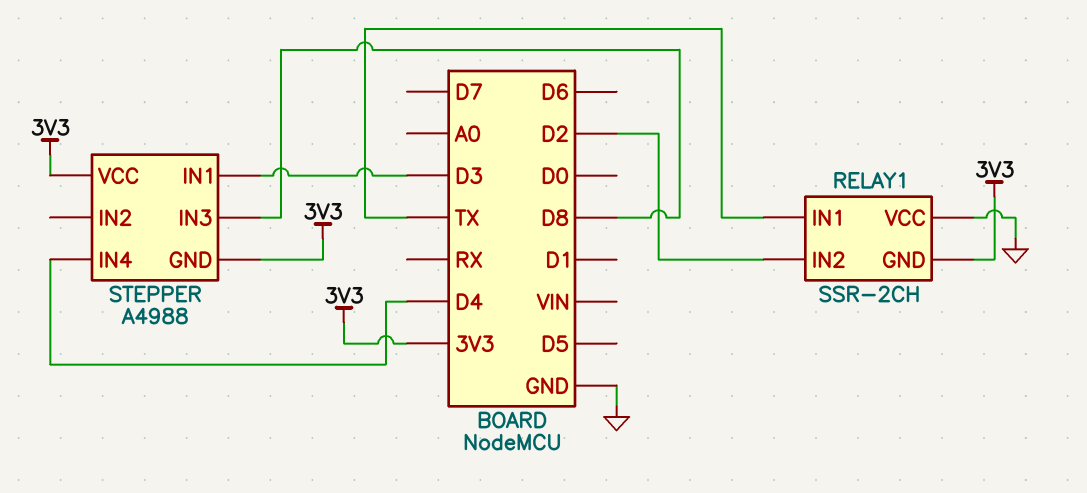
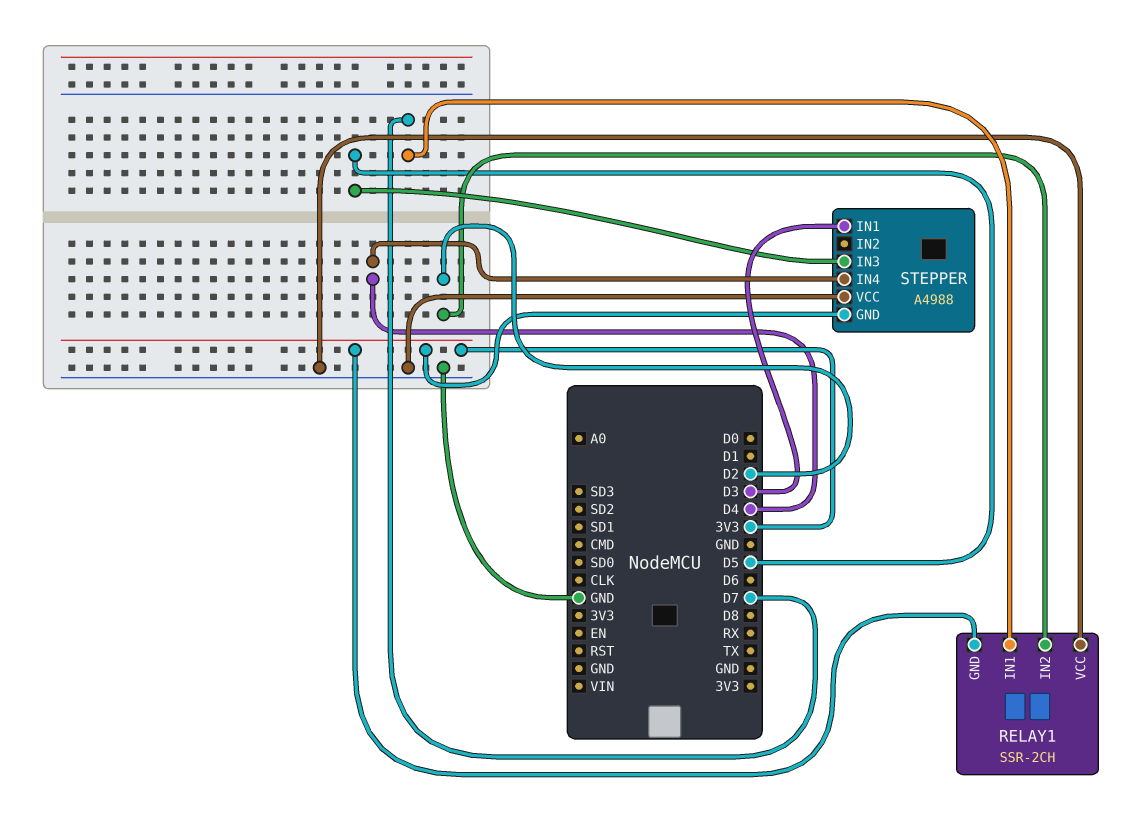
RELAY1 pin IN1: TX -> D7
STEPPER pin IN3: D8 -> D5
STEPPER pin VCC: 3V3 -> GND

